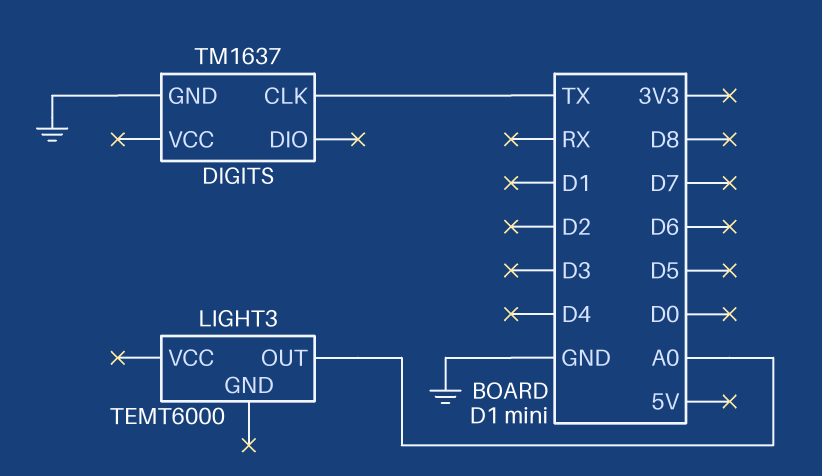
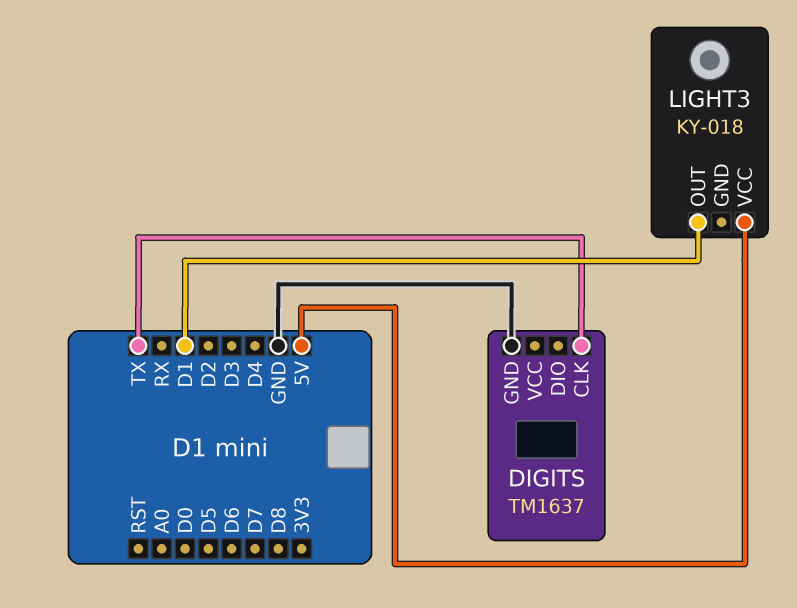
LIGHT3: TEMT6000 -> KY-018
LIGHT3 pin OUT: A0 -> D1
LIGHT3 pin VCC: none -> 5V

